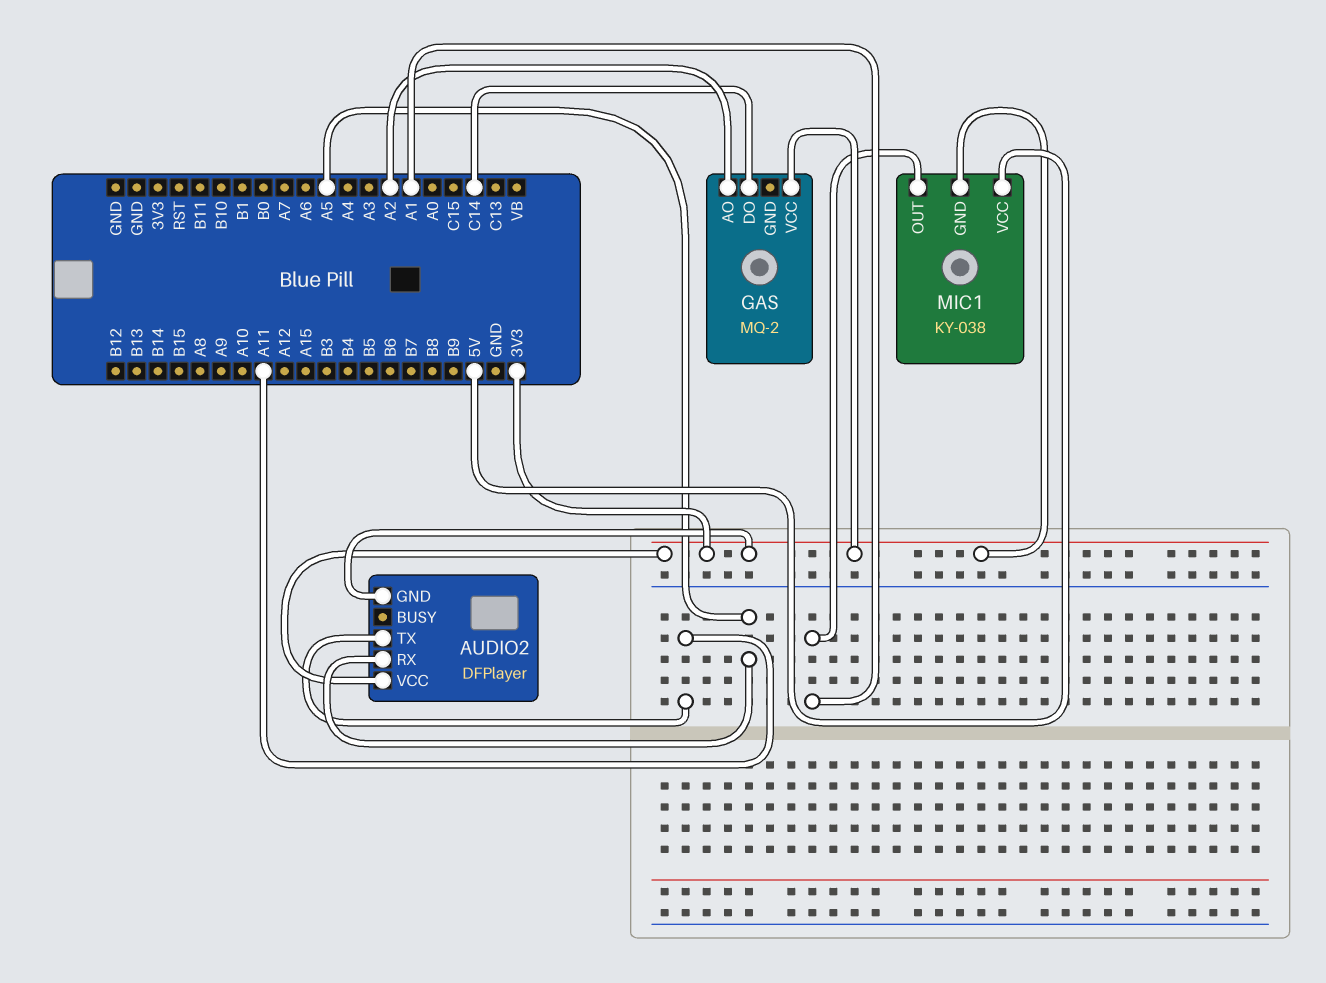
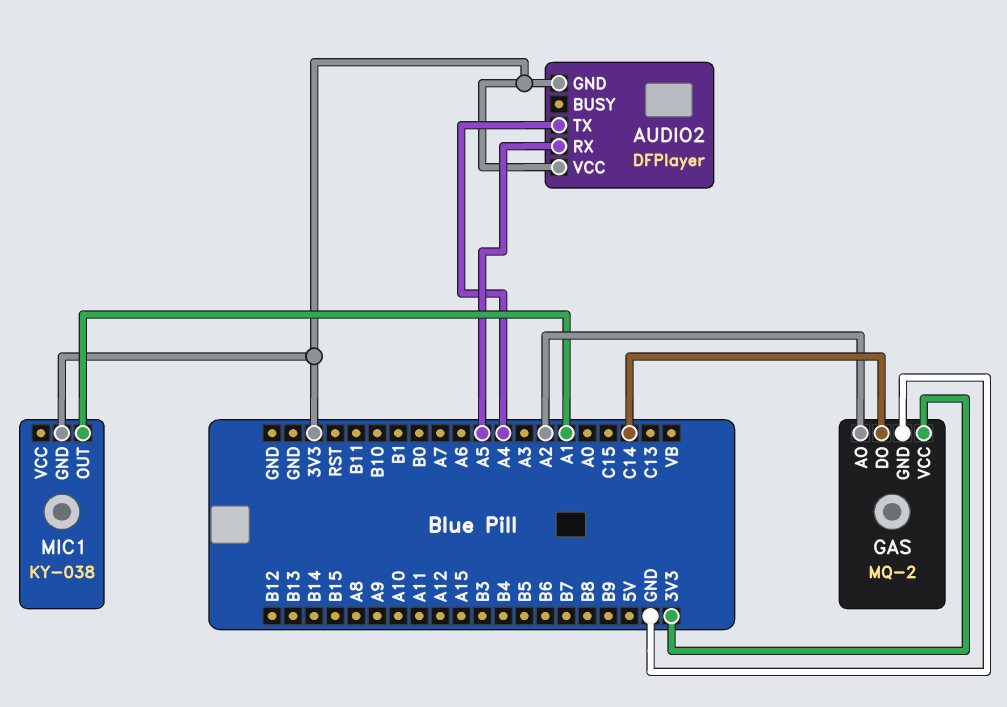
AUDIO2 pin TX: A11 -> A4
GAS pin GND: none -> GND
MIC1 pin VCC: 5V -> none

